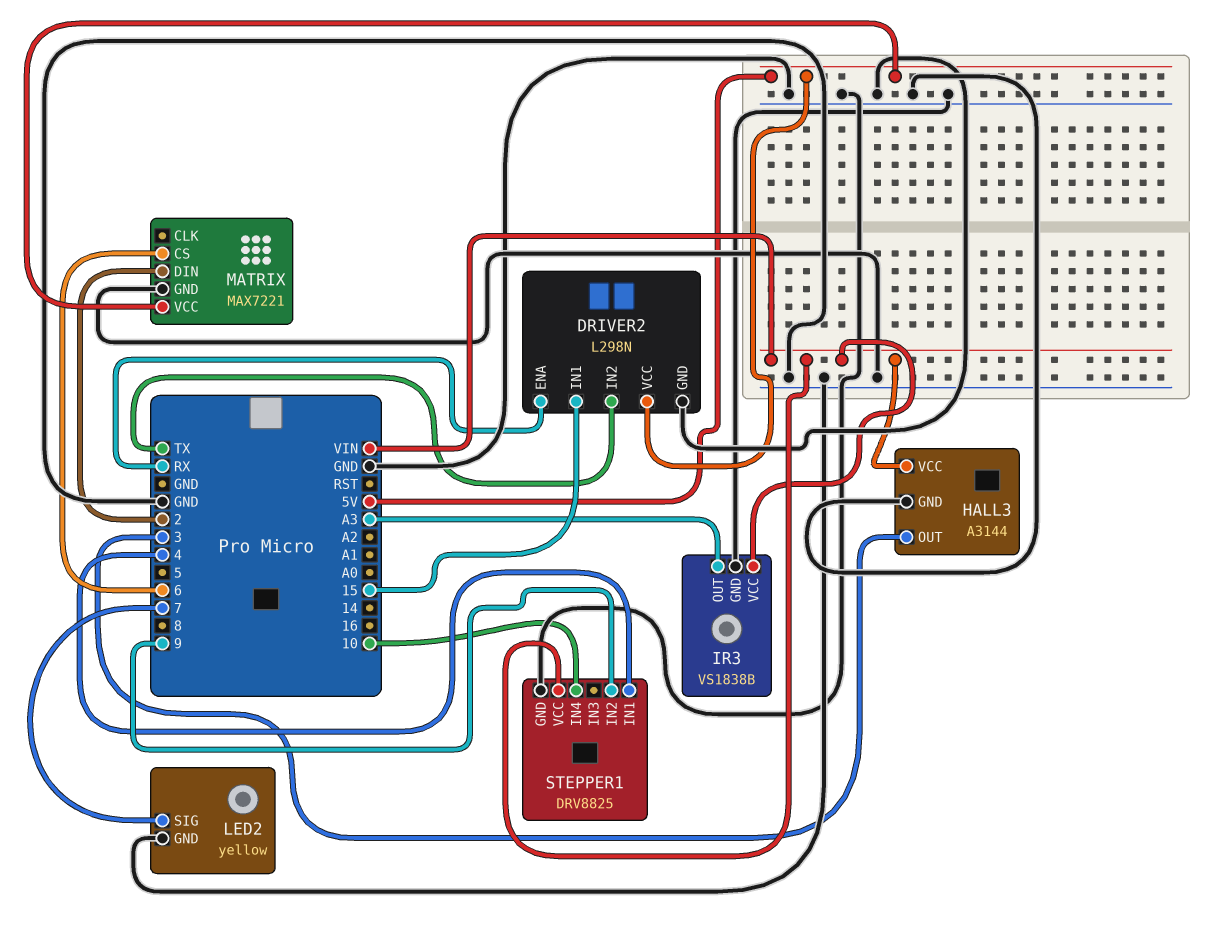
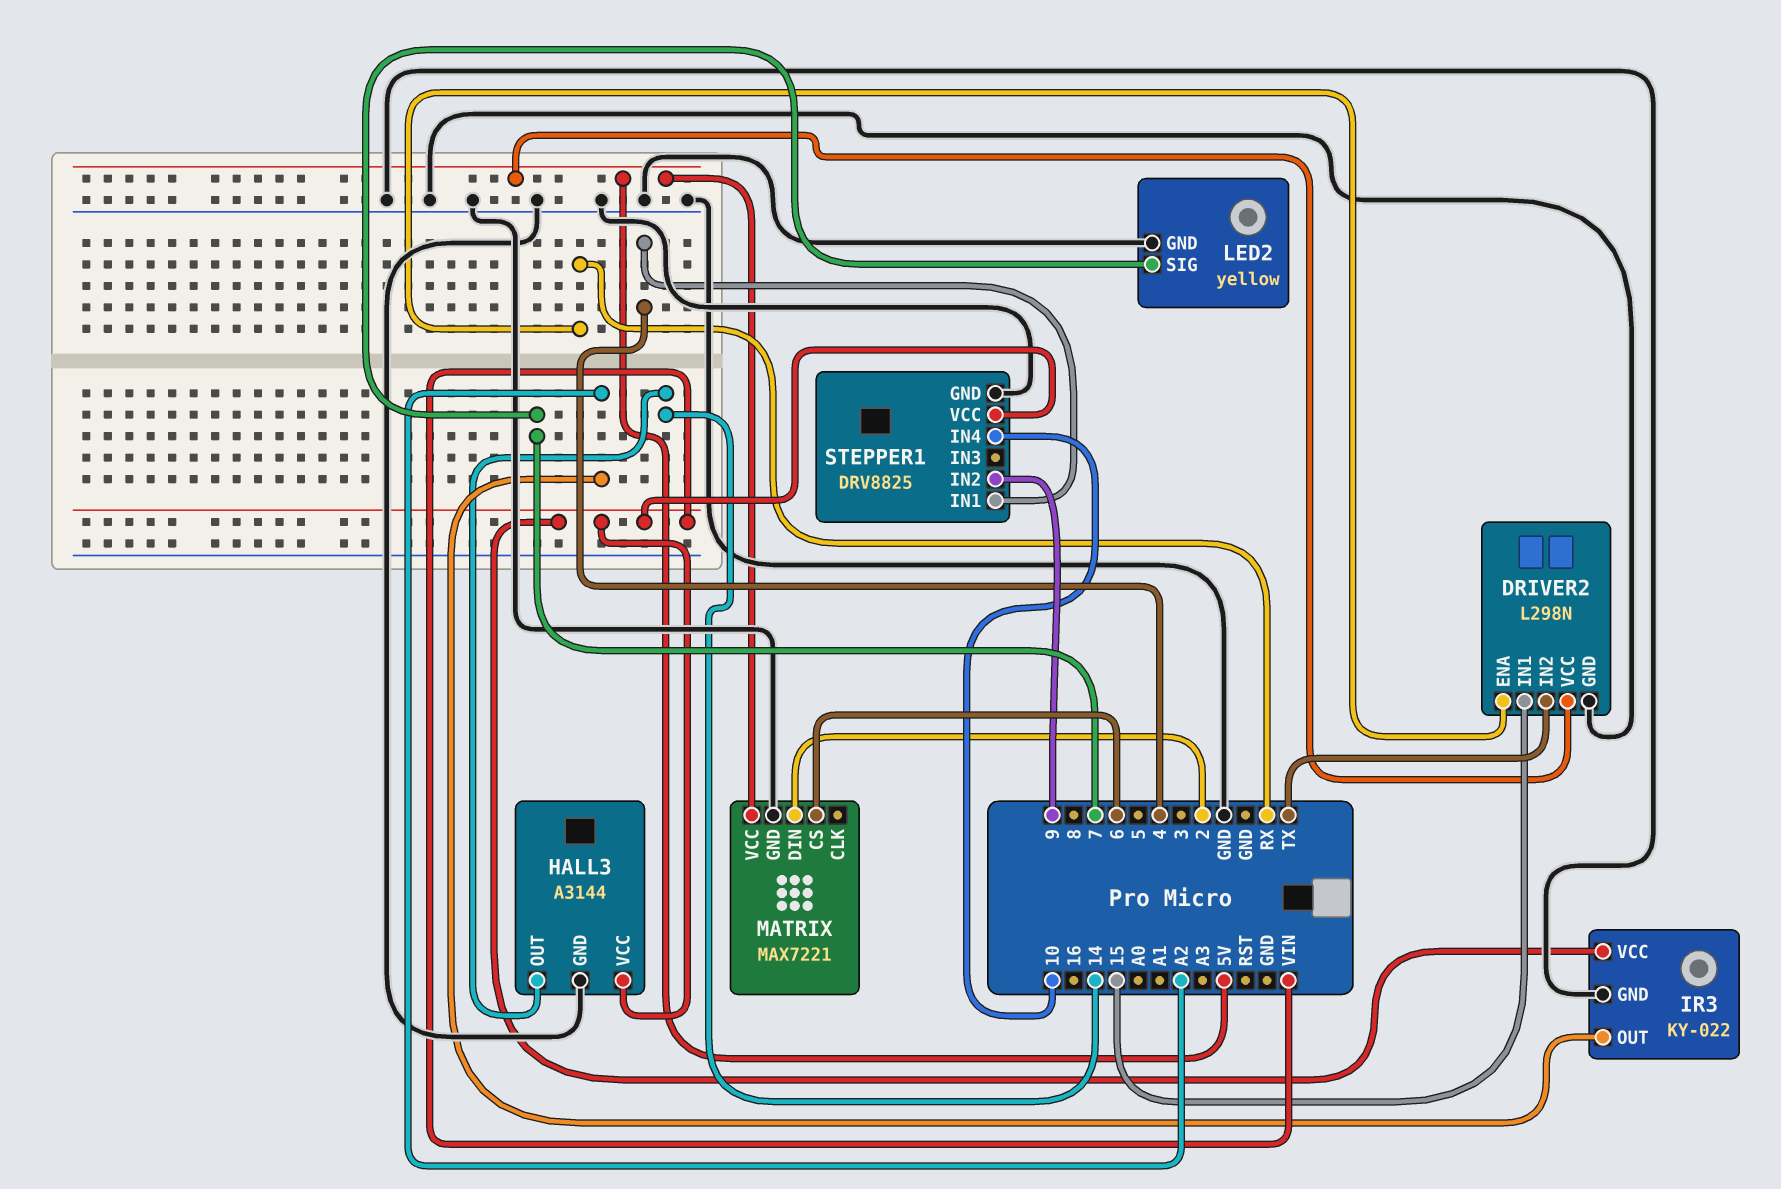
HALL3 pin OUT: 3 -> 14
IR3: VS1838B -> KY-022
IR3 pin OUT: A3 -> A2

